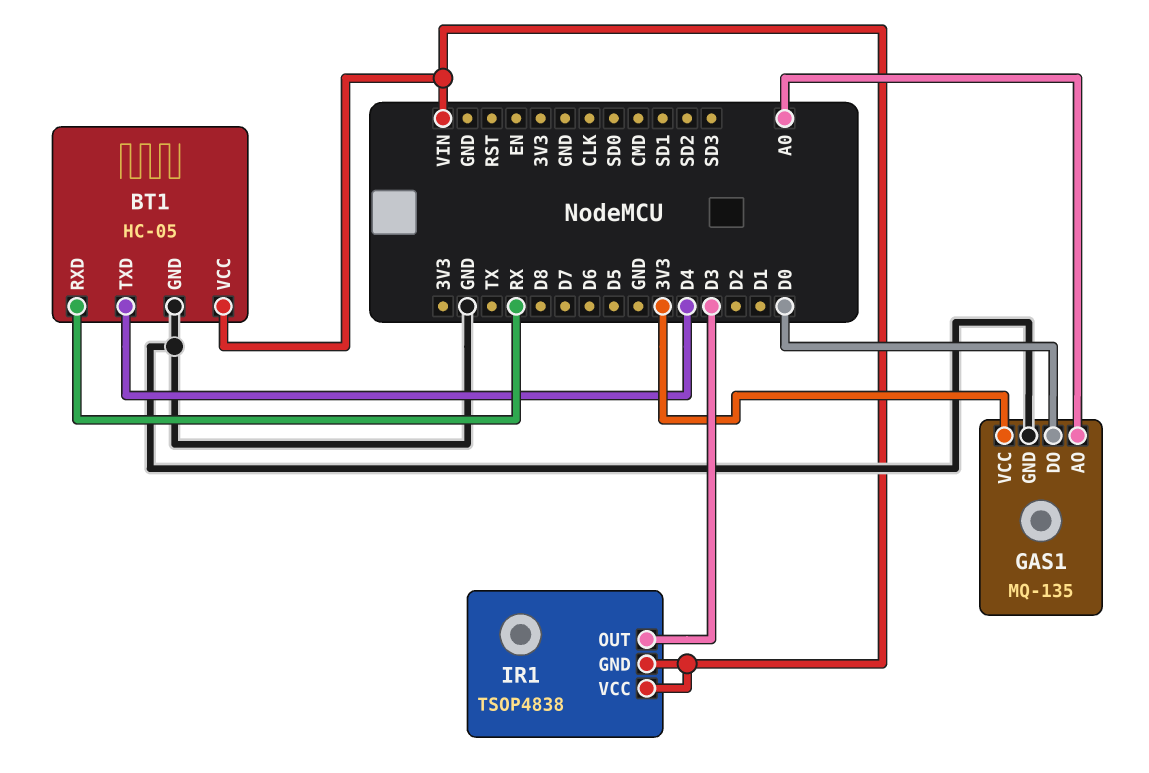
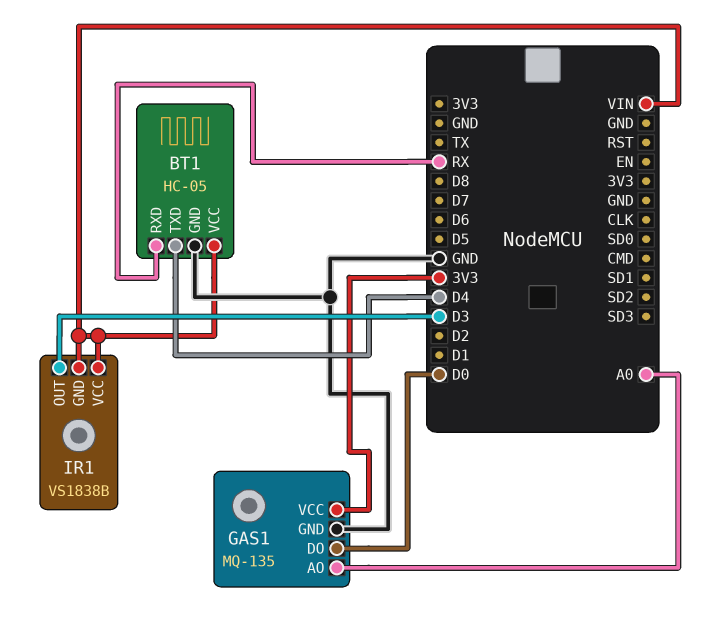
IR1: TSOP4838 -> VS1838B

